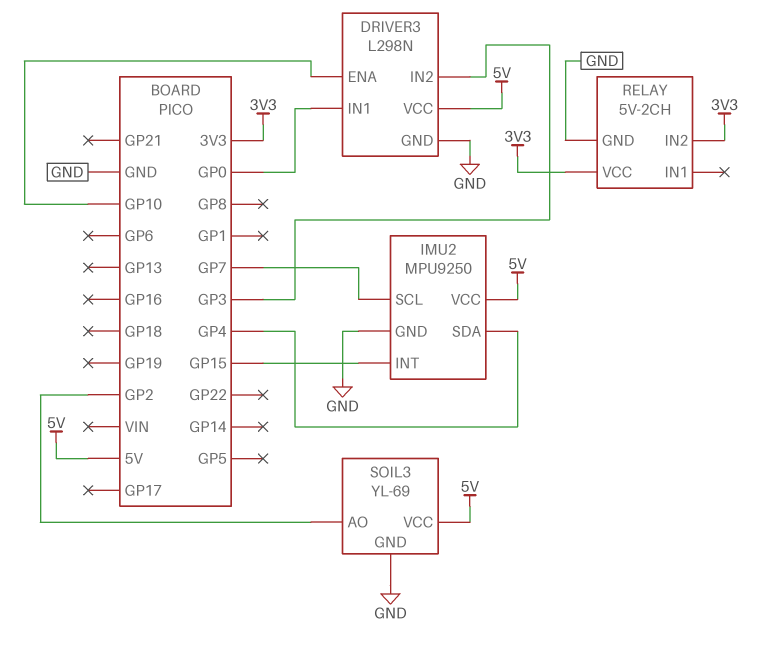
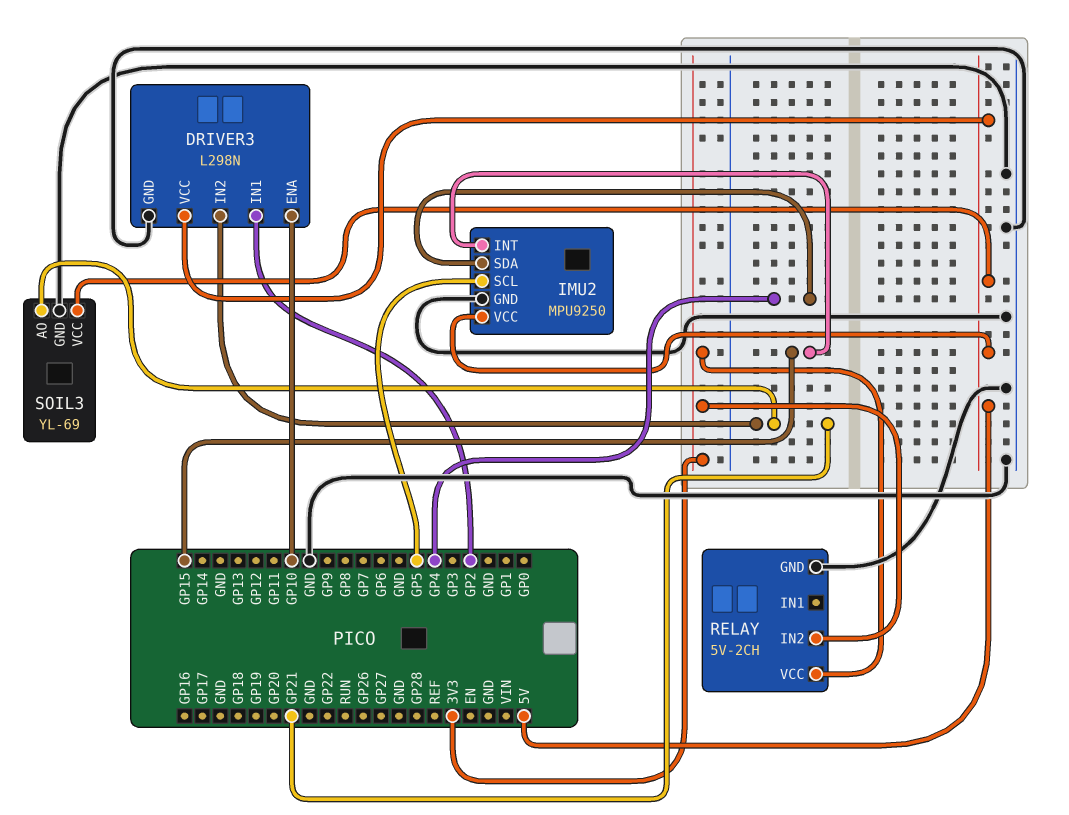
DRIVER3 pin IN1: GP0 -> GP2
DRIVER3 pin IN2: GP3 -> GP21
IMU2 pin SCL: GP7 -> GP5
SOIL3 pin AO: GP2 -> GP21

